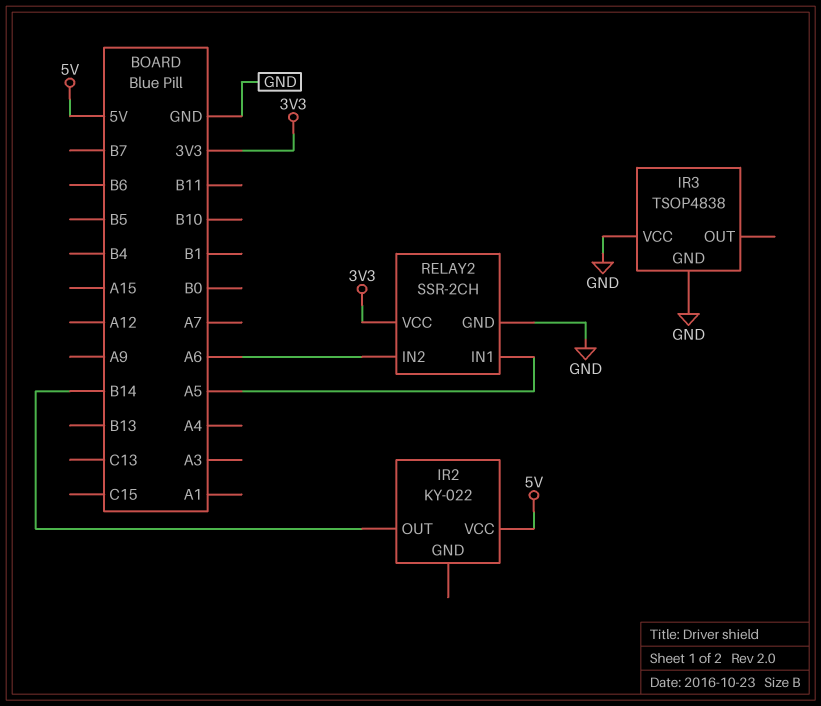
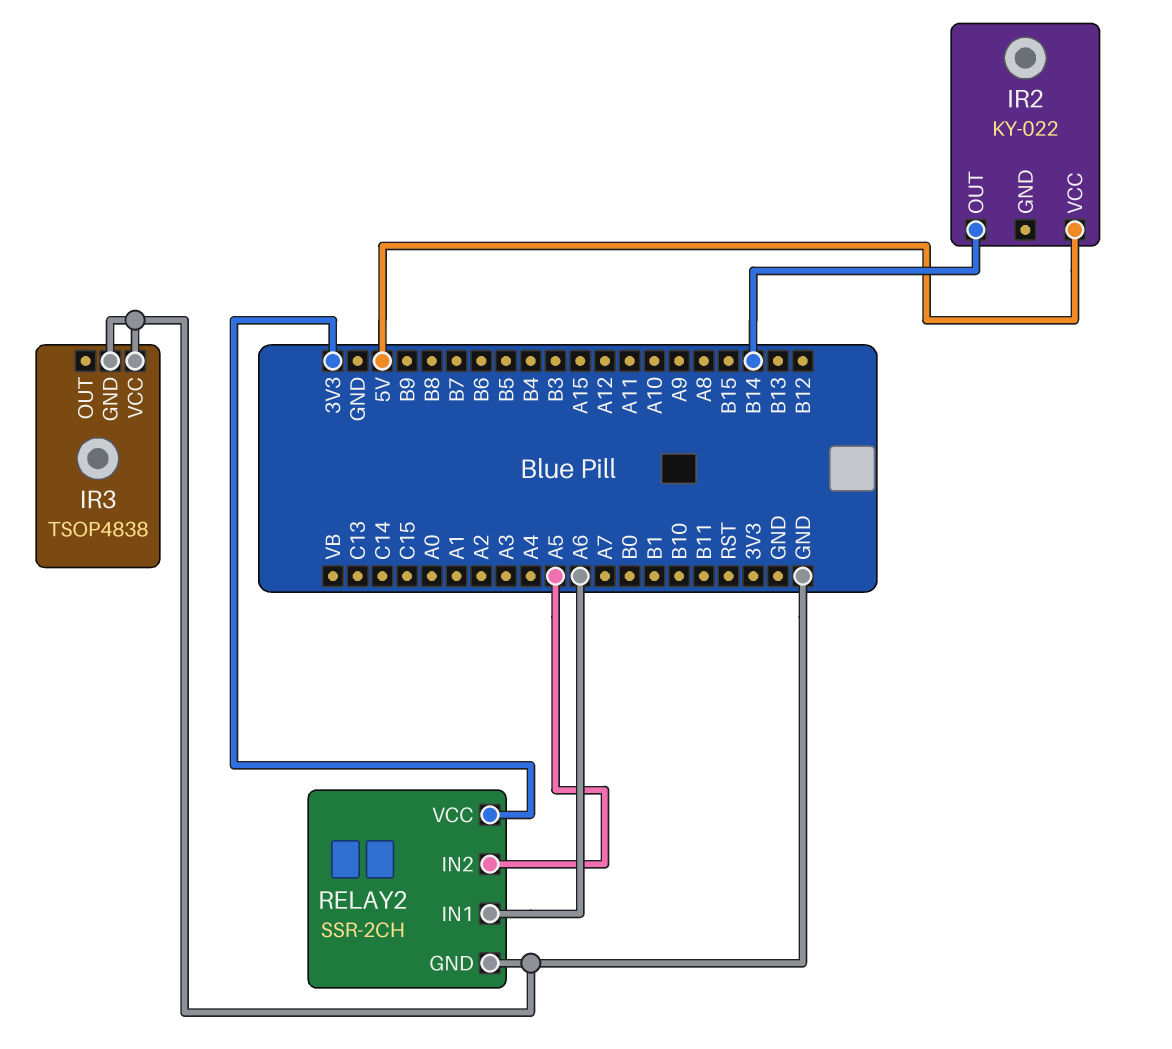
RELAY2 pin IN1: A5 -> A6
RELAY2 pin IN2: A6 -> A5

